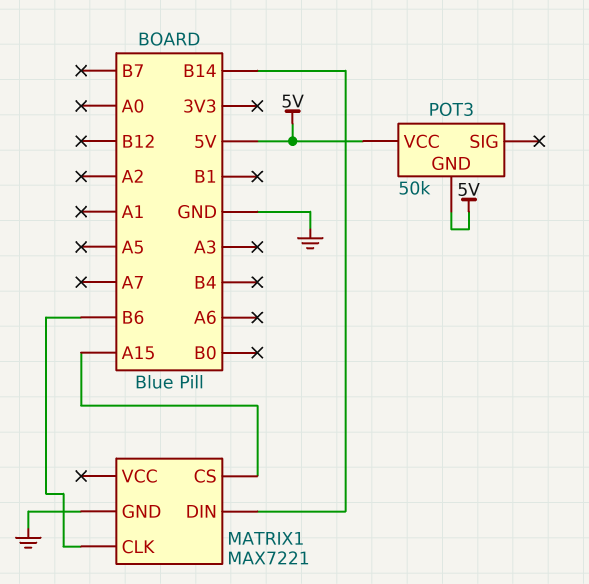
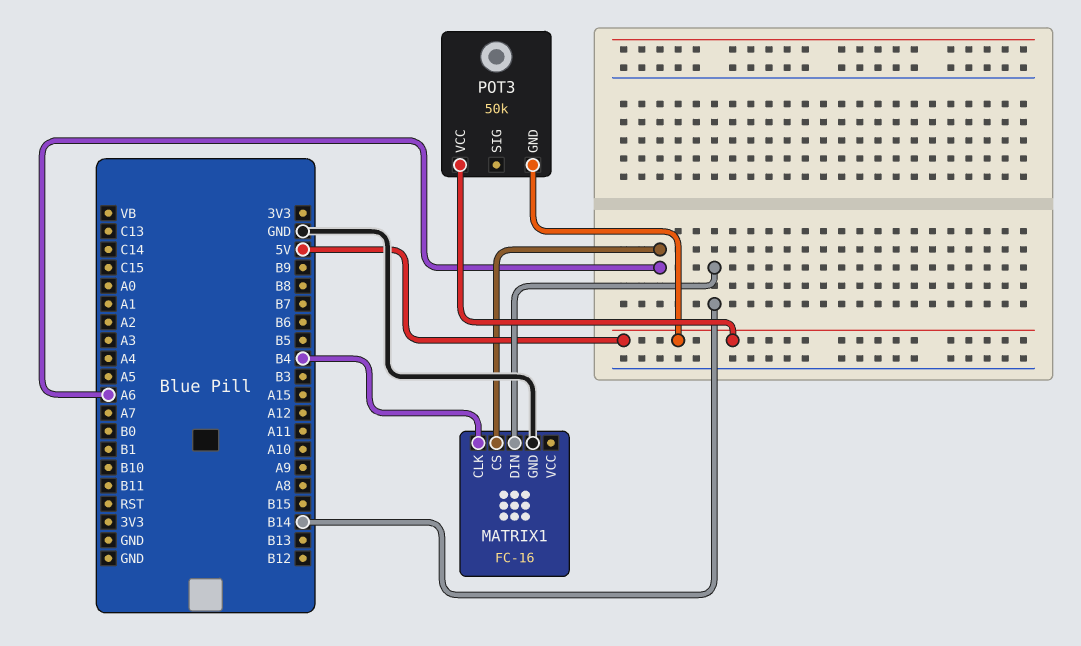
MATRIX1: MAX7221 -> FC-16
MATRIX1 pin CLK: B6 -> B4
MATRIX1 pin CS: A15 -> A6

